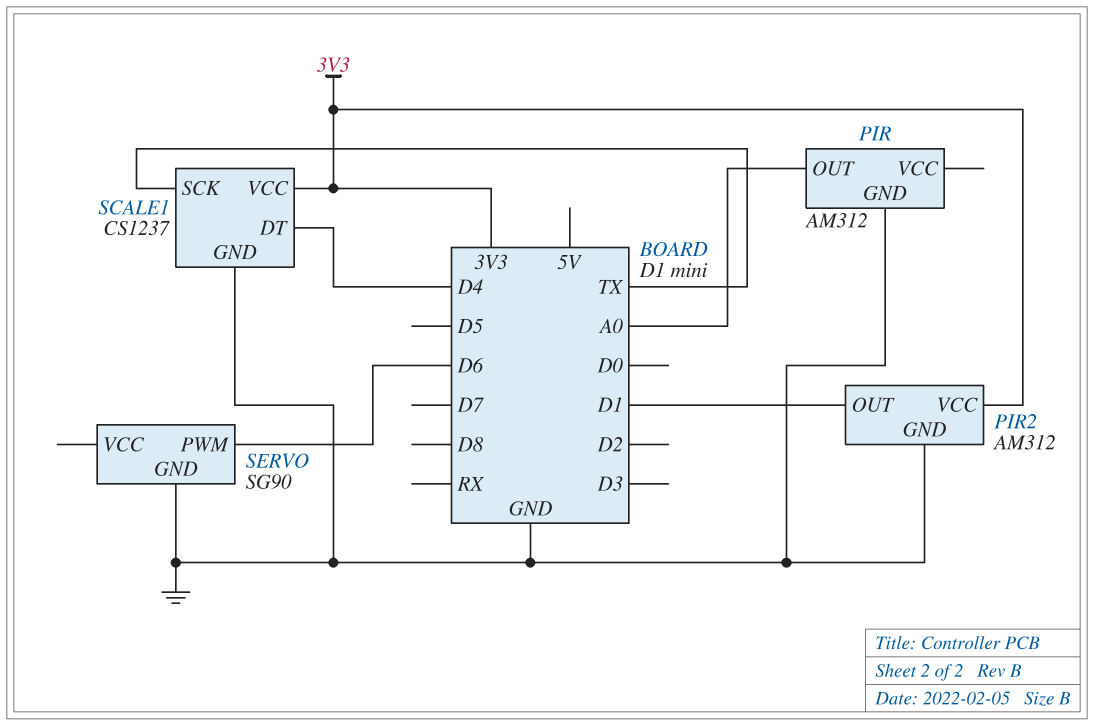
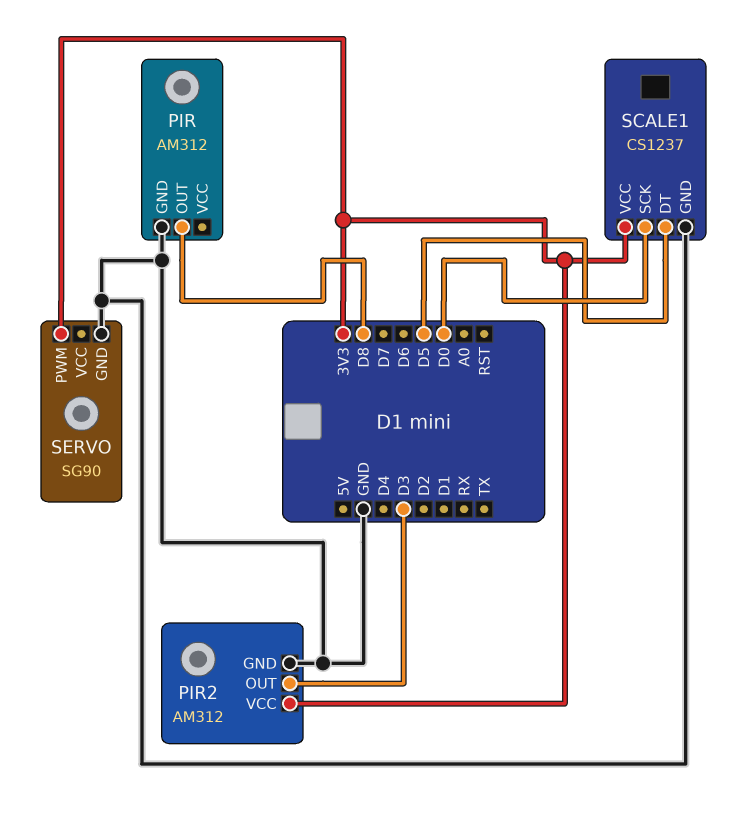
PIR pin OUT: A0 -> D8
PIR2 pin OUT: D1 -> D3
SCALE1 pin DT: D4 -> D5
SCALE1 pin SCK: TX -> D0
SERVO pin PWM: D6 -> 3V3

